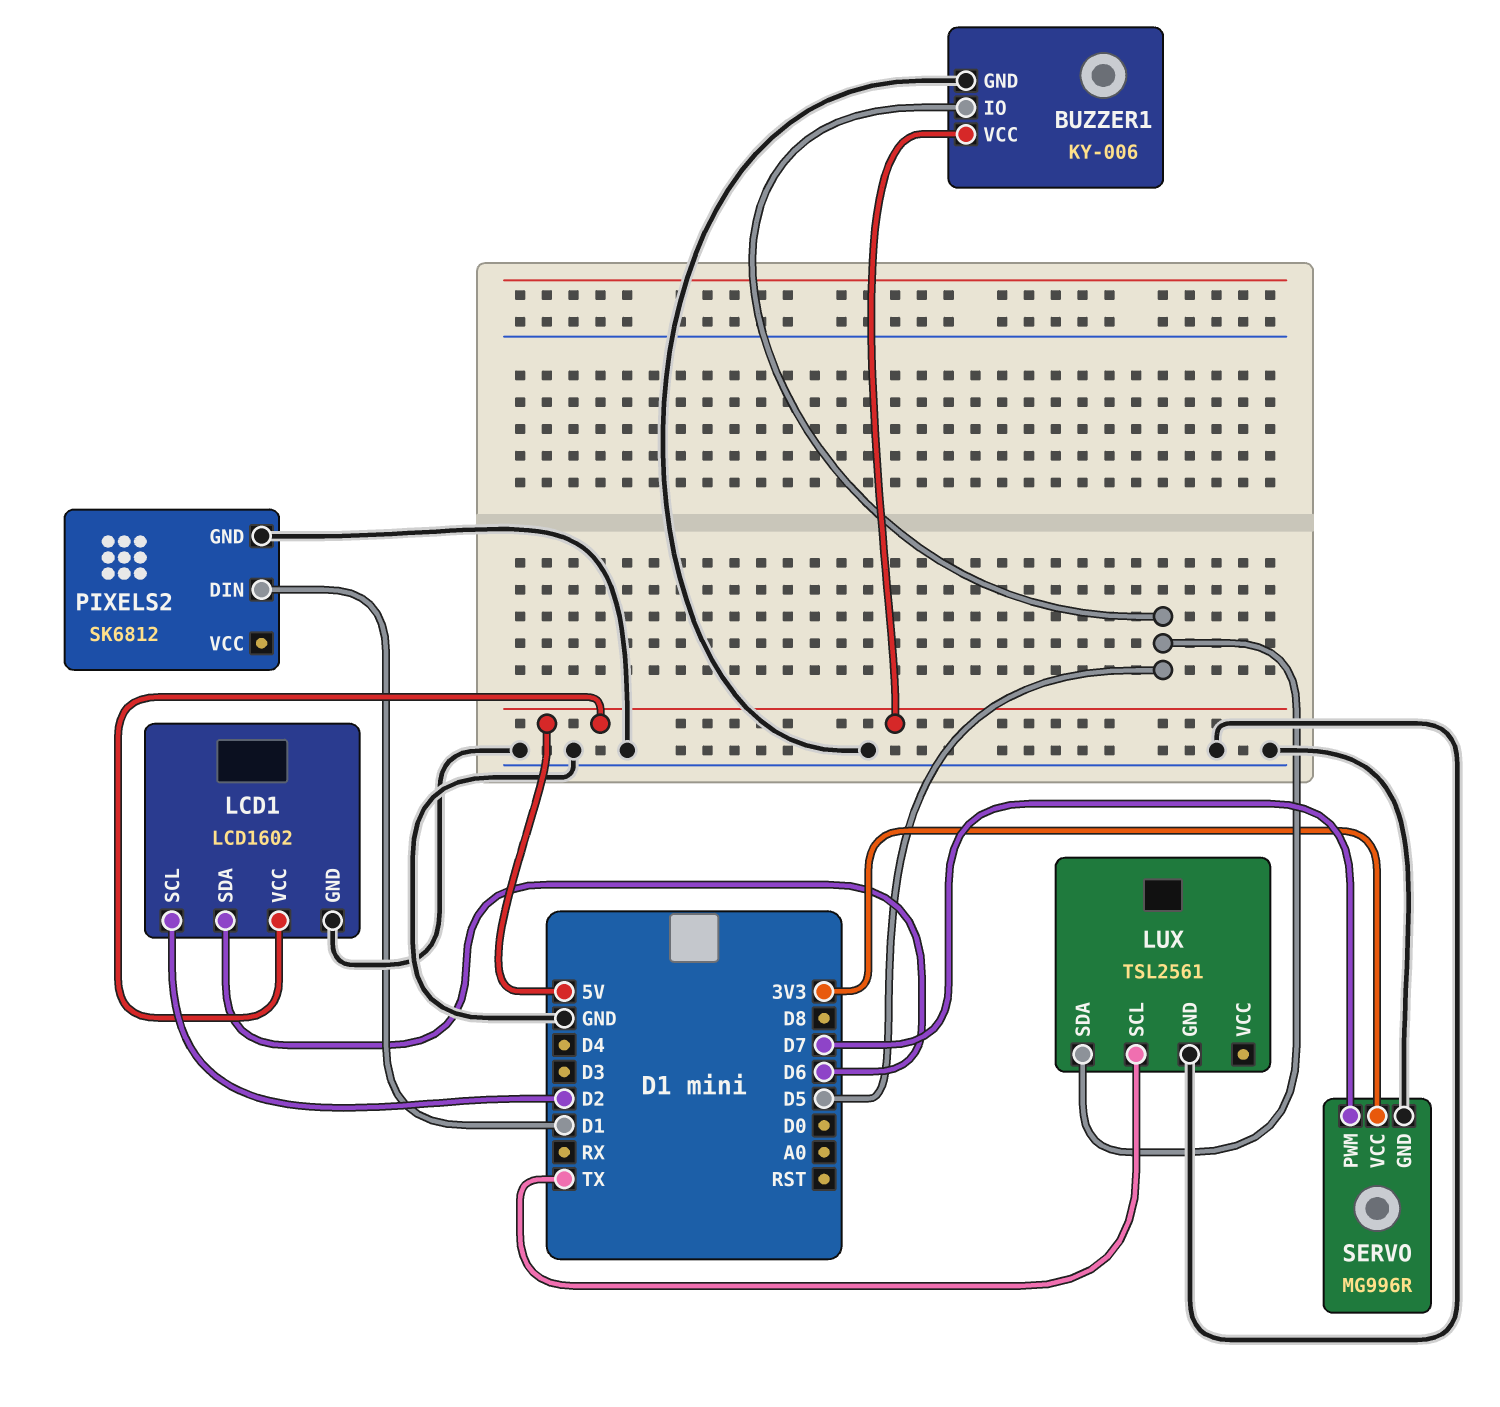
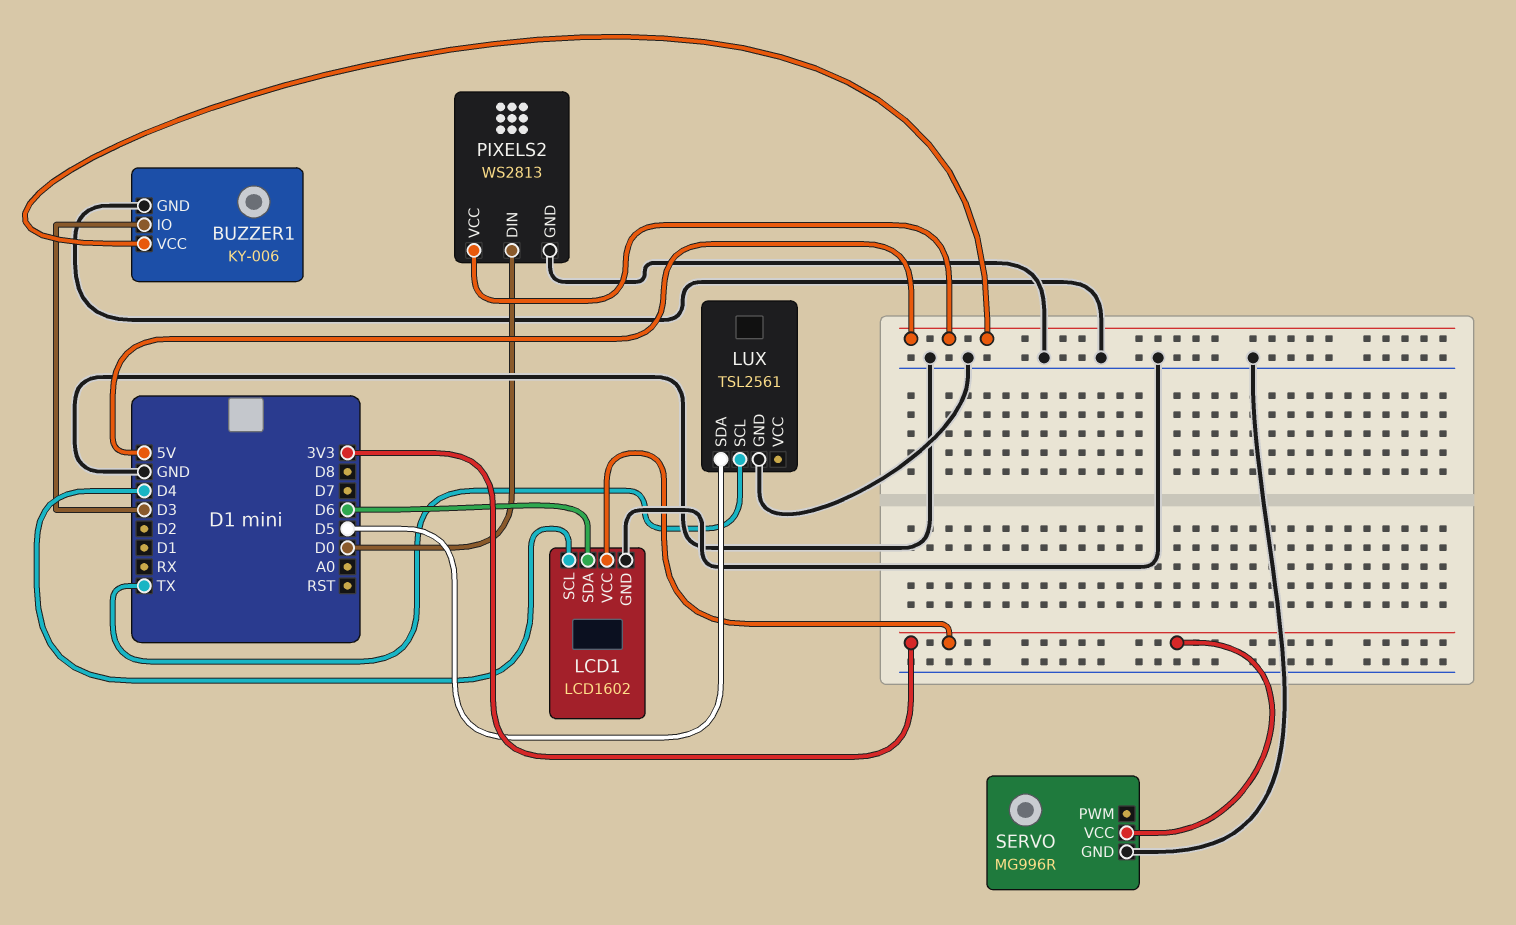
BUZZER1 pin IO: D5 -> D3
LCD1 pin SCL: D2 -> D4
LCD1 pin VCC: 5V -> 3V3
PIXELS2: SK6812 -> WS2813
PIXELS2 pin DIN: D1 -> D0
PIXELS2 pin VCC: none -> 5V
SERVO pin PWM: D7 -> none

